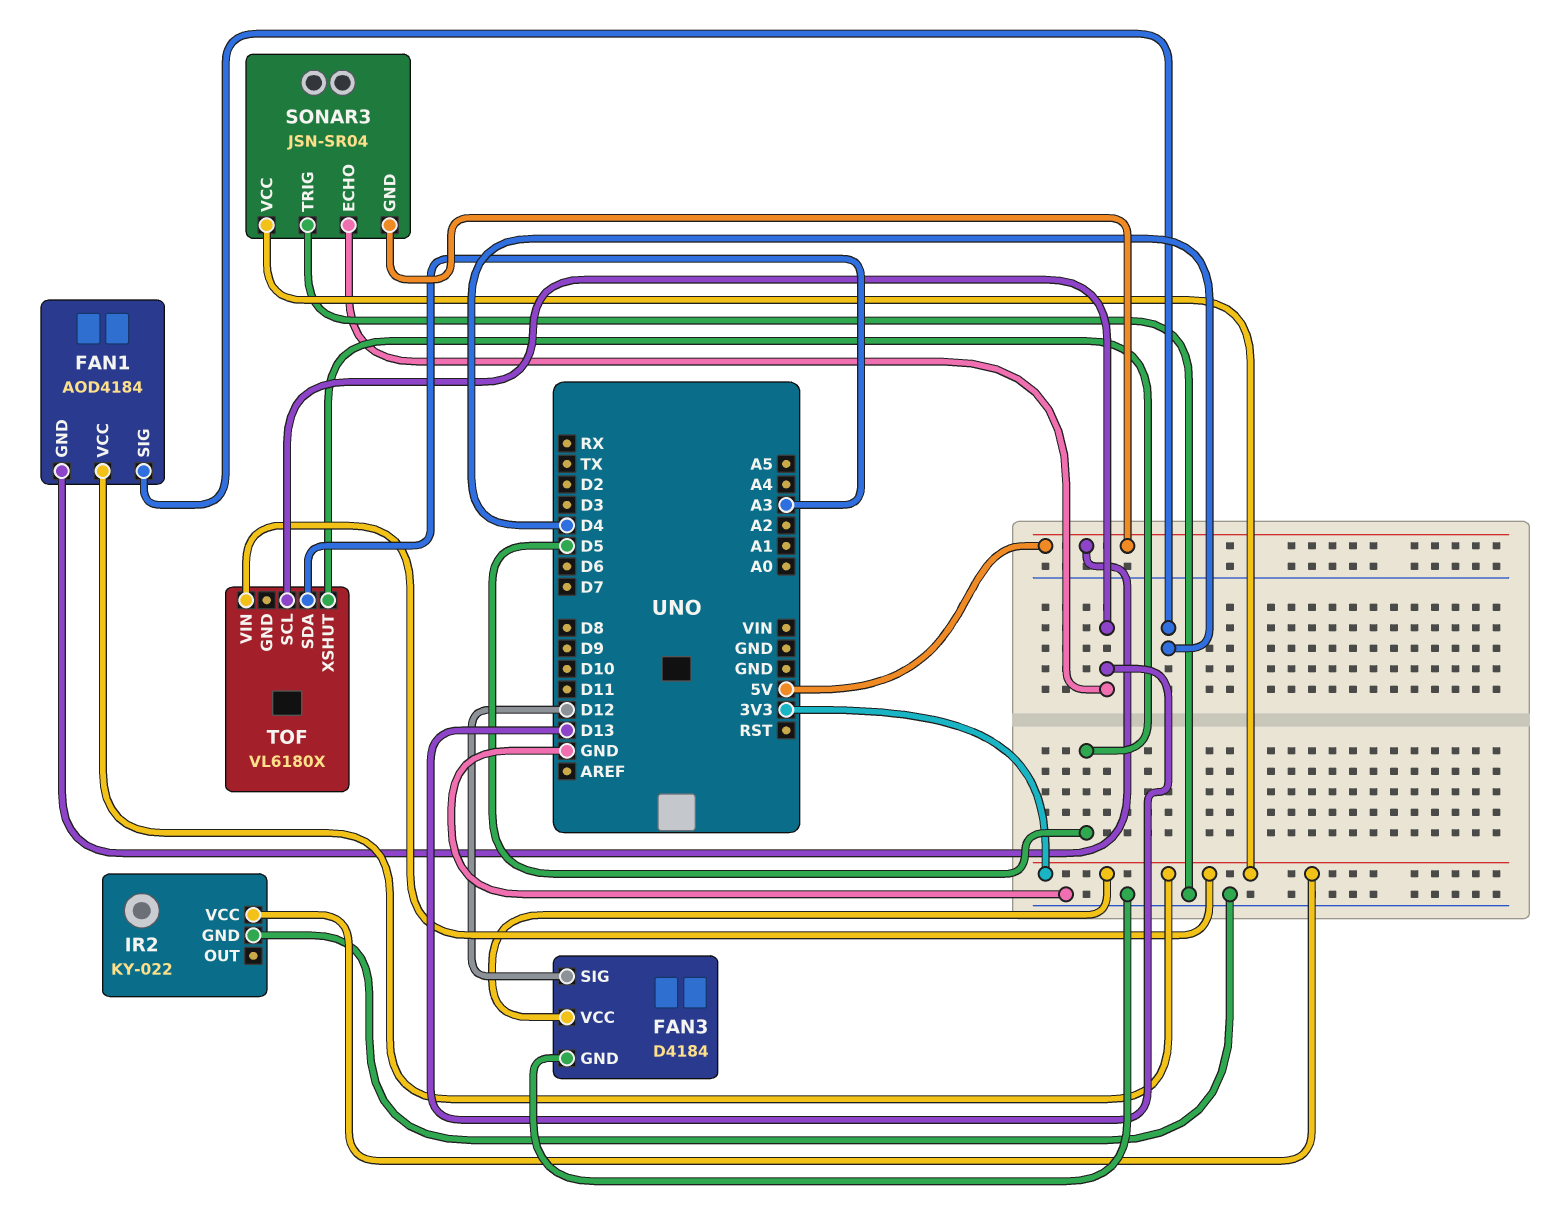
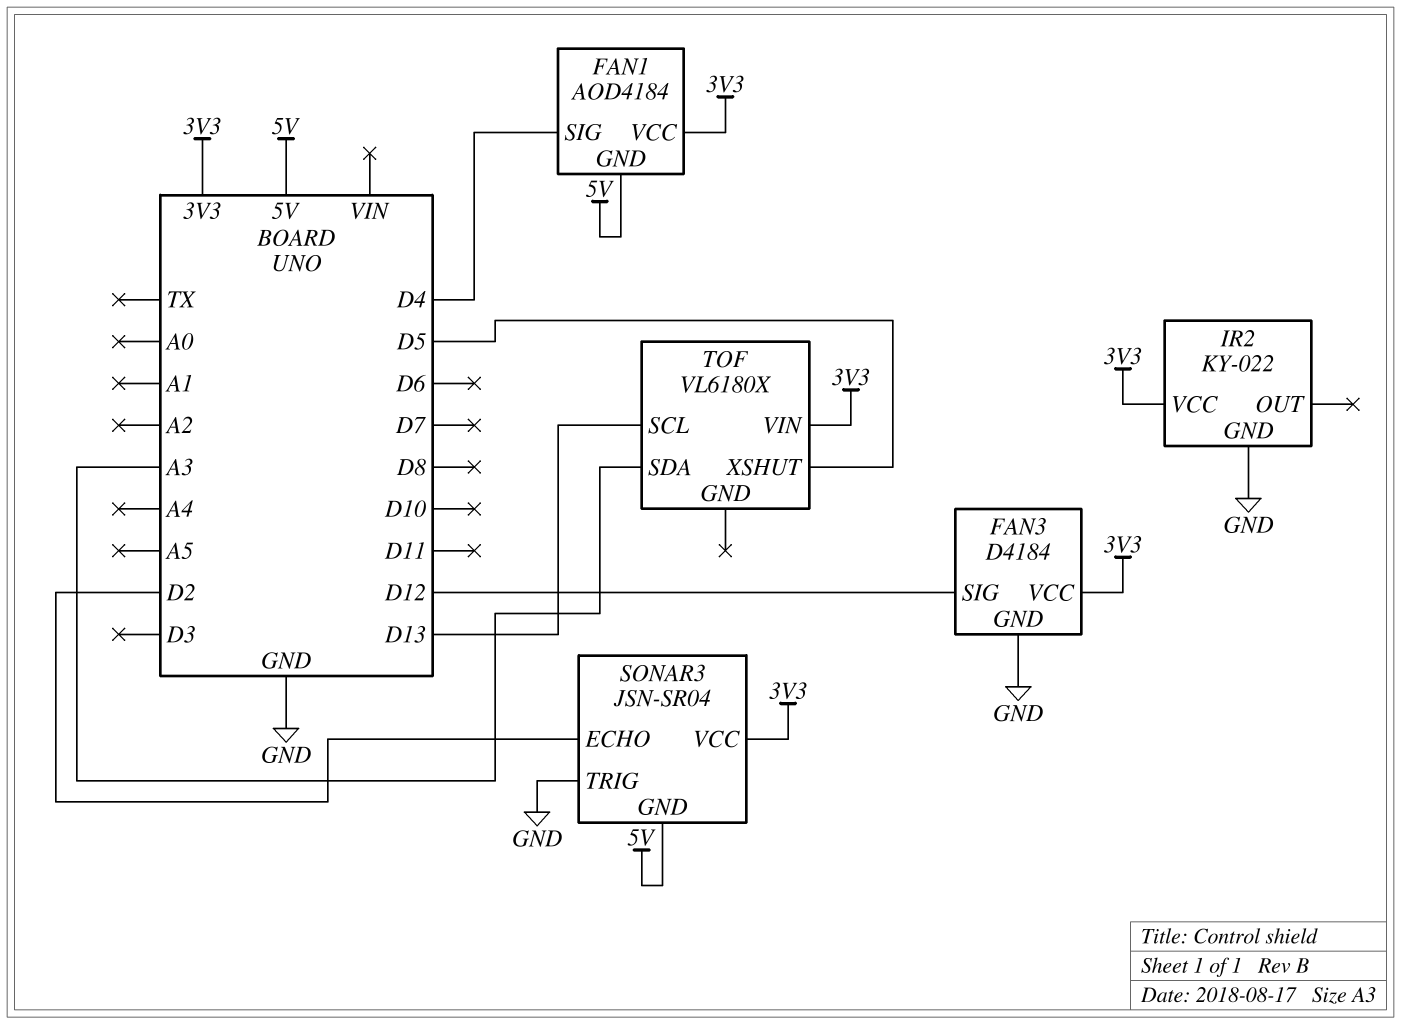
SONAR3 pin ECHO: D13 -> D2

